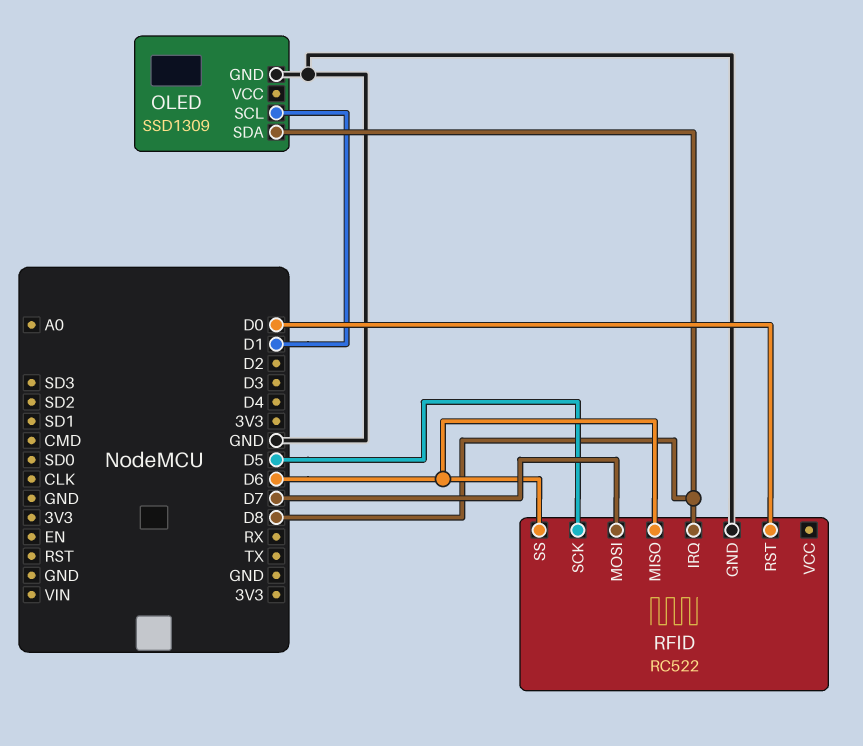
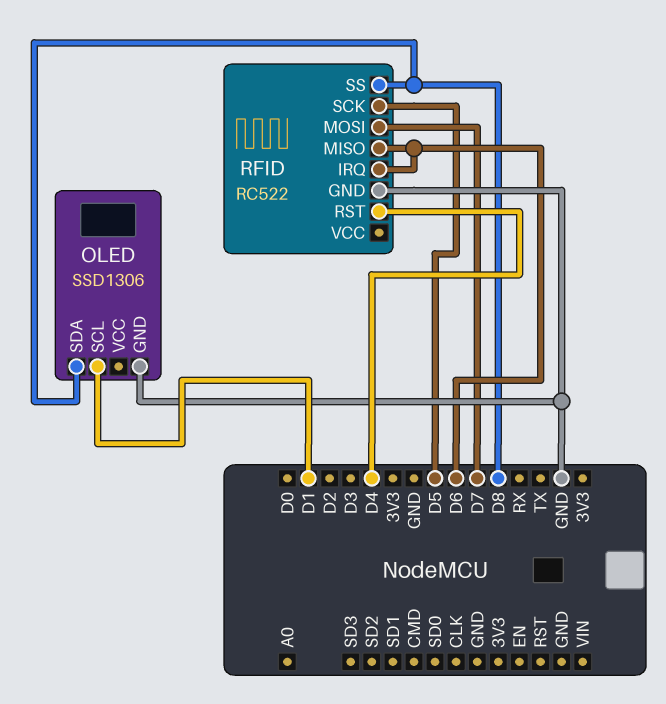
OLED: SSD1309 -> SSD1306
RFID pin IRQ: D8 -> D6
RFID pin RST: D0 -> D4
RFID pin SS: D6 -> D8

